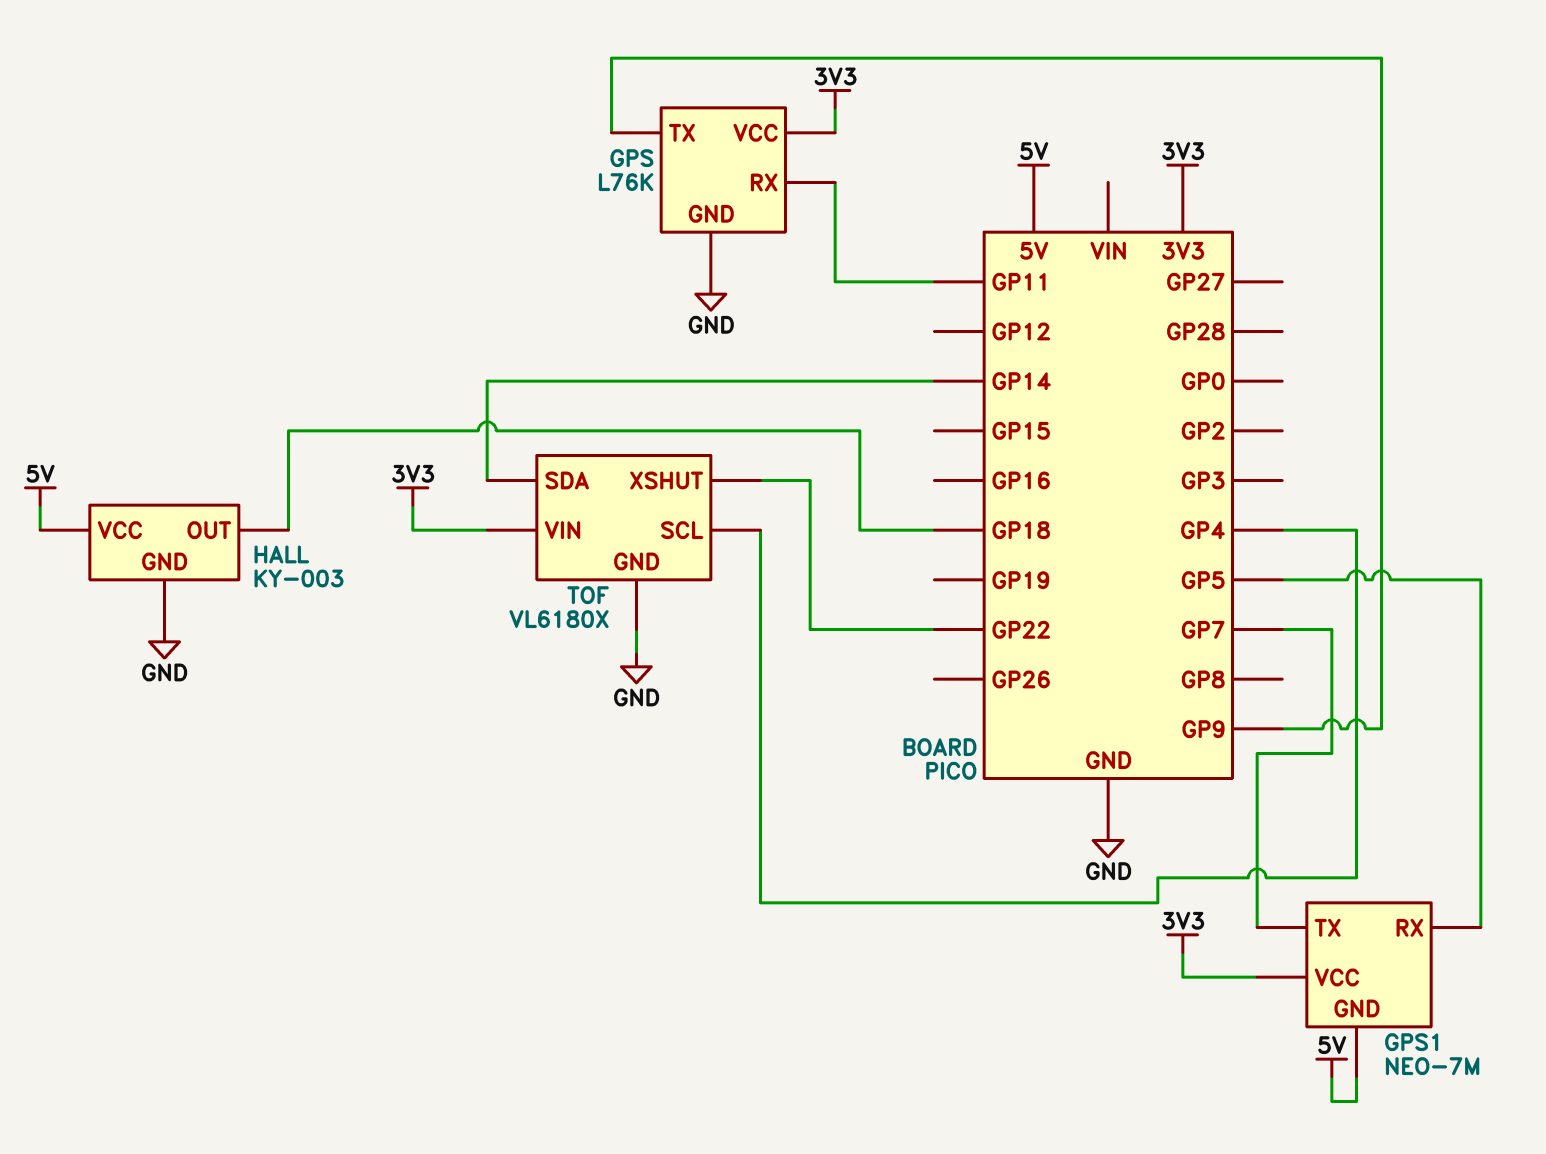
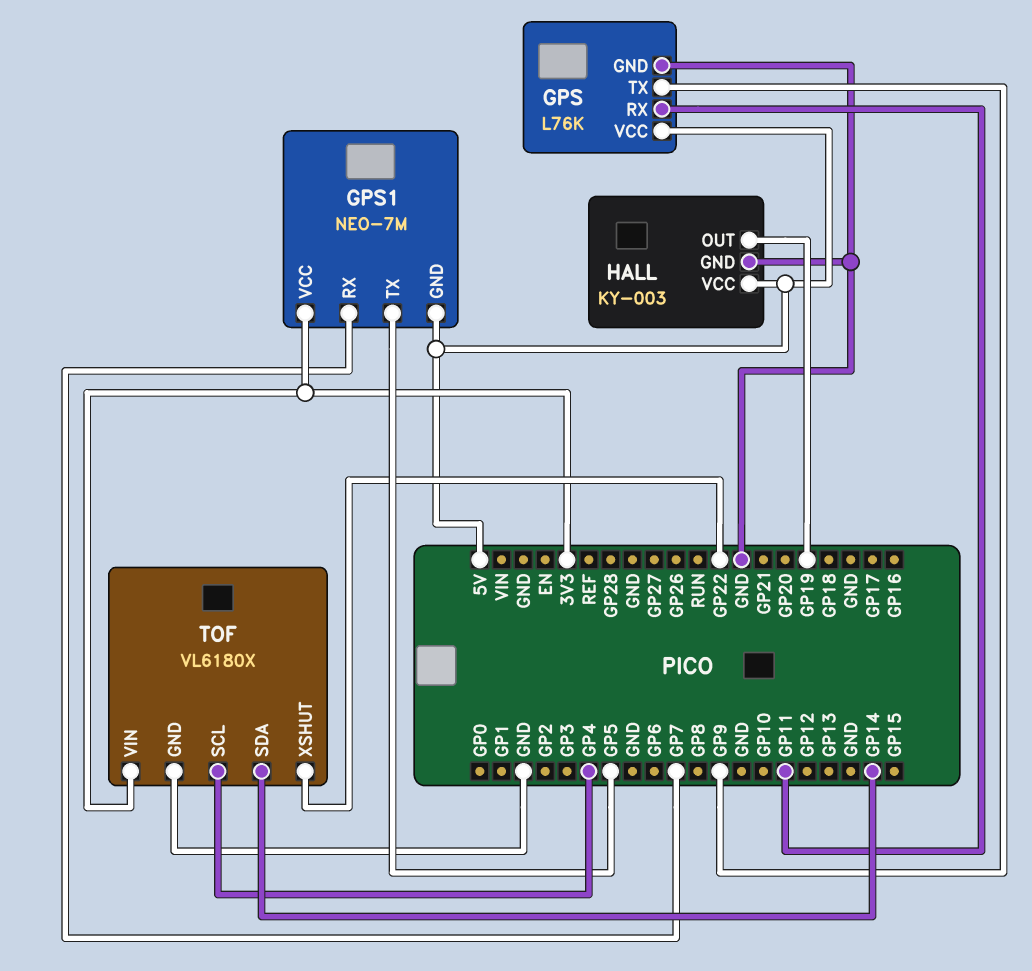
GPS pin VCC: 3V3 -> 5V
GPS1 pin RX: GP5 -> GP7
GPS1 pin TX: GP7 -> GP5
HALL pin OUT: GP18 -> GP19

